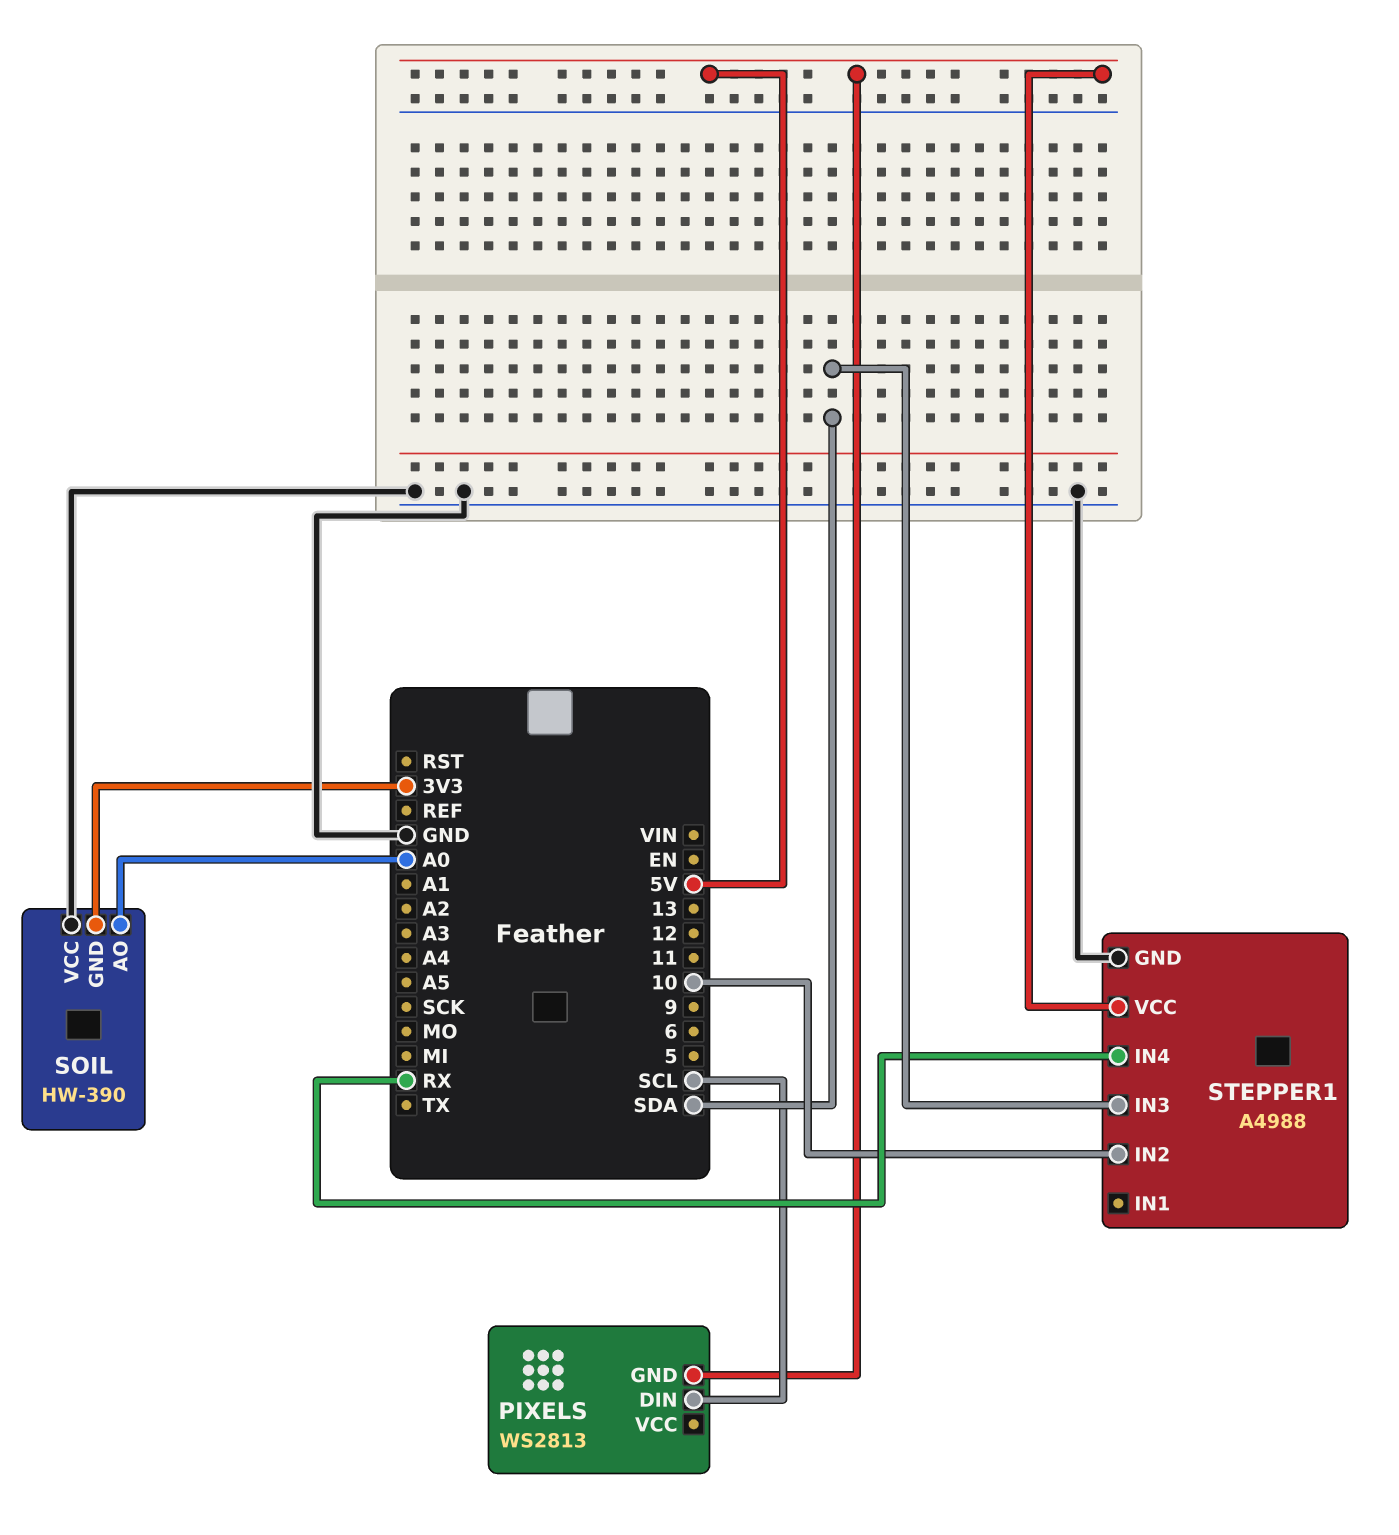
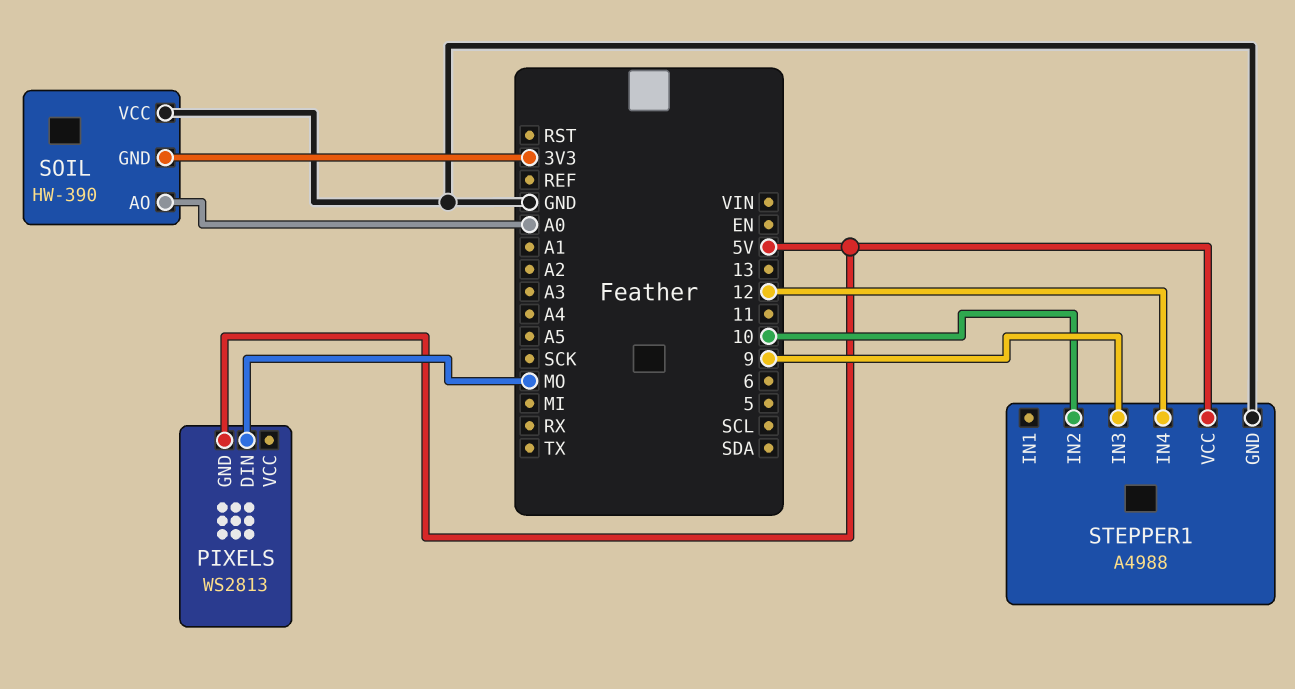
PIXELS pin DIN: SCL -> MO
STEPPER1 pin IN3: SDA -> 9
STEPPER1 pin IN4: RX -> 12

